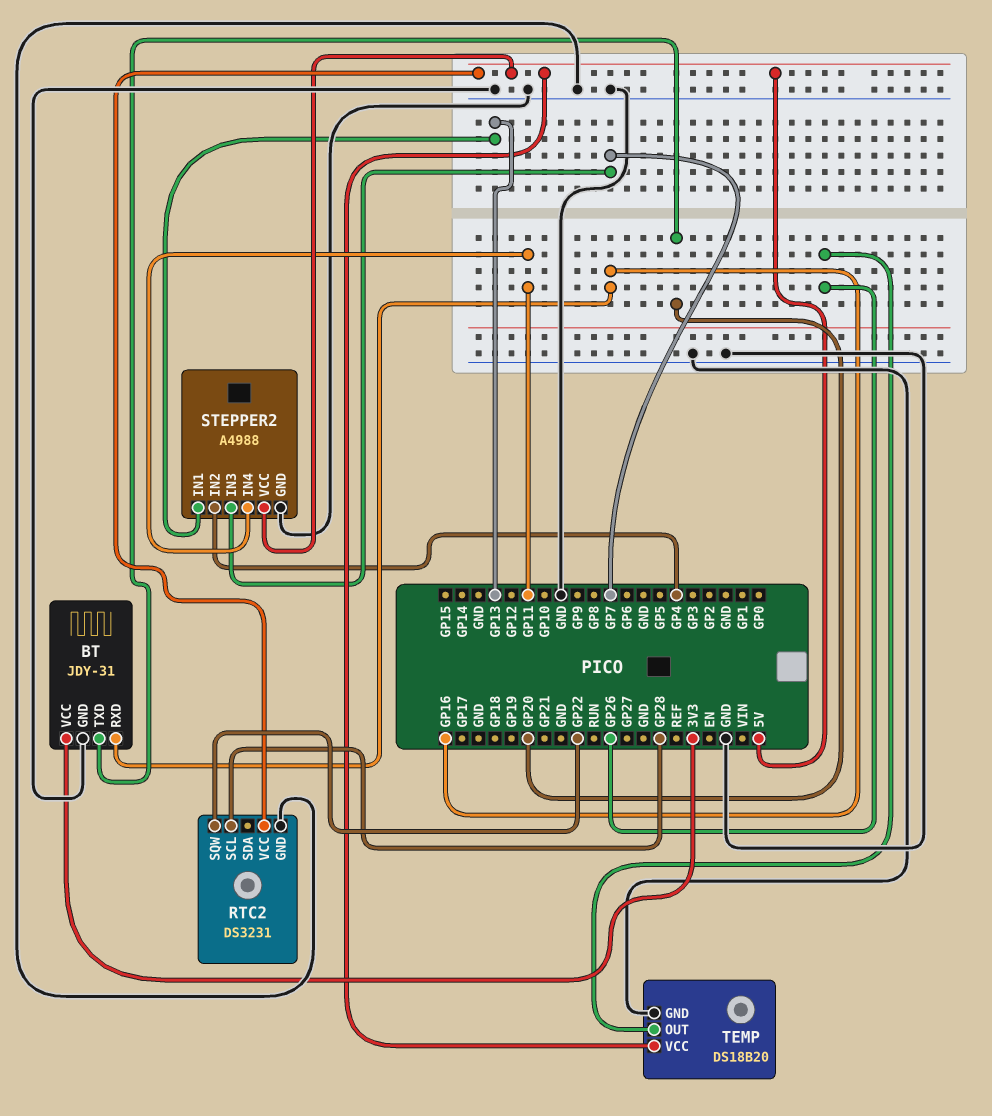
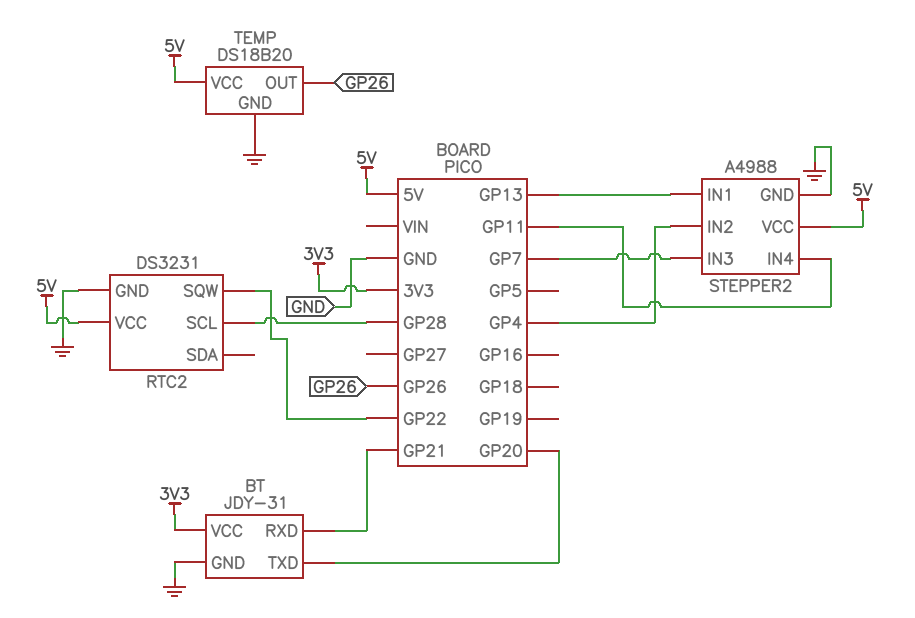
BT pin RXD: GP16 -> GP21

